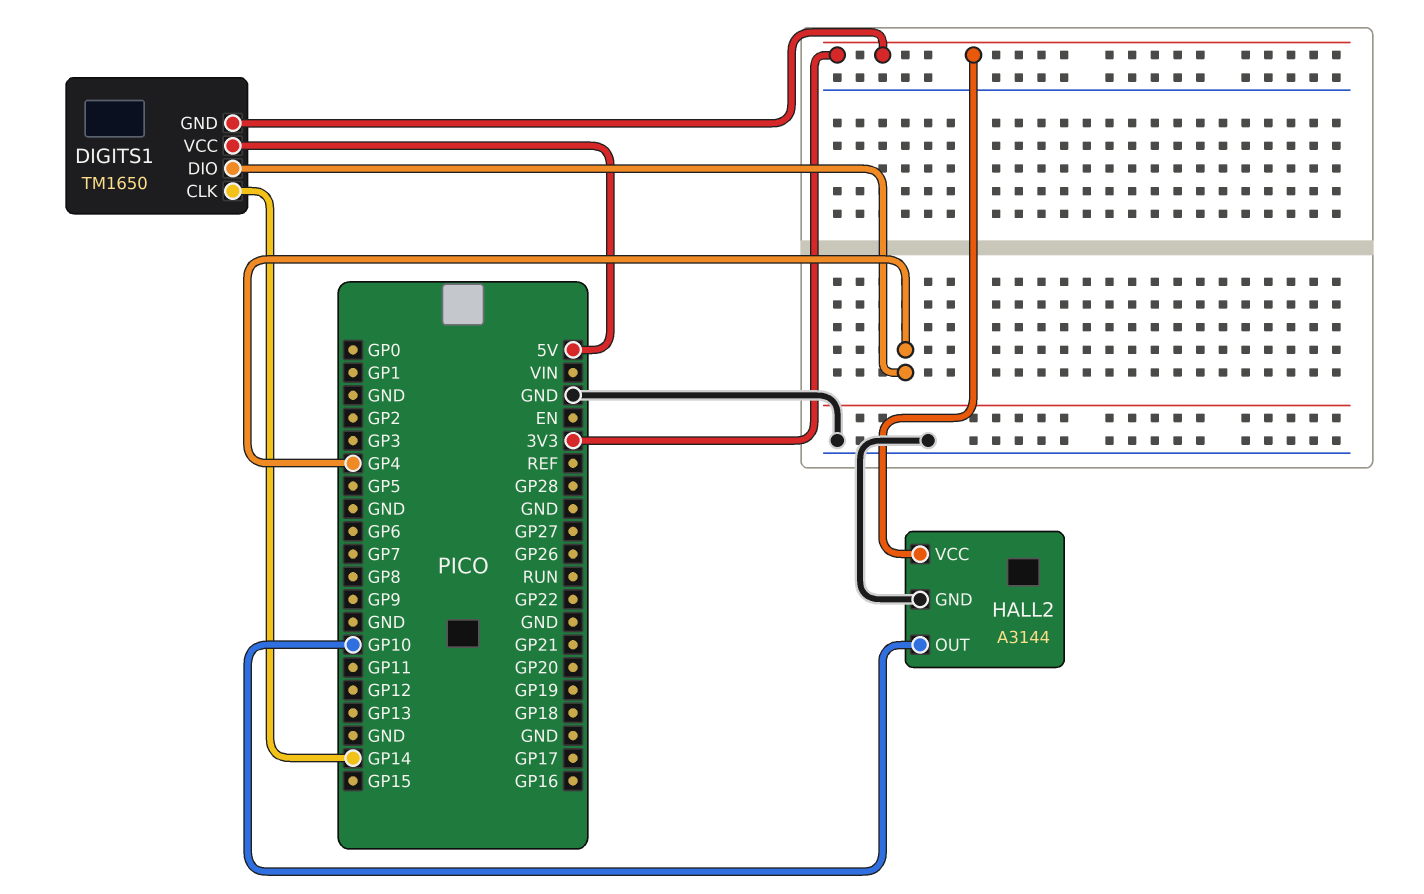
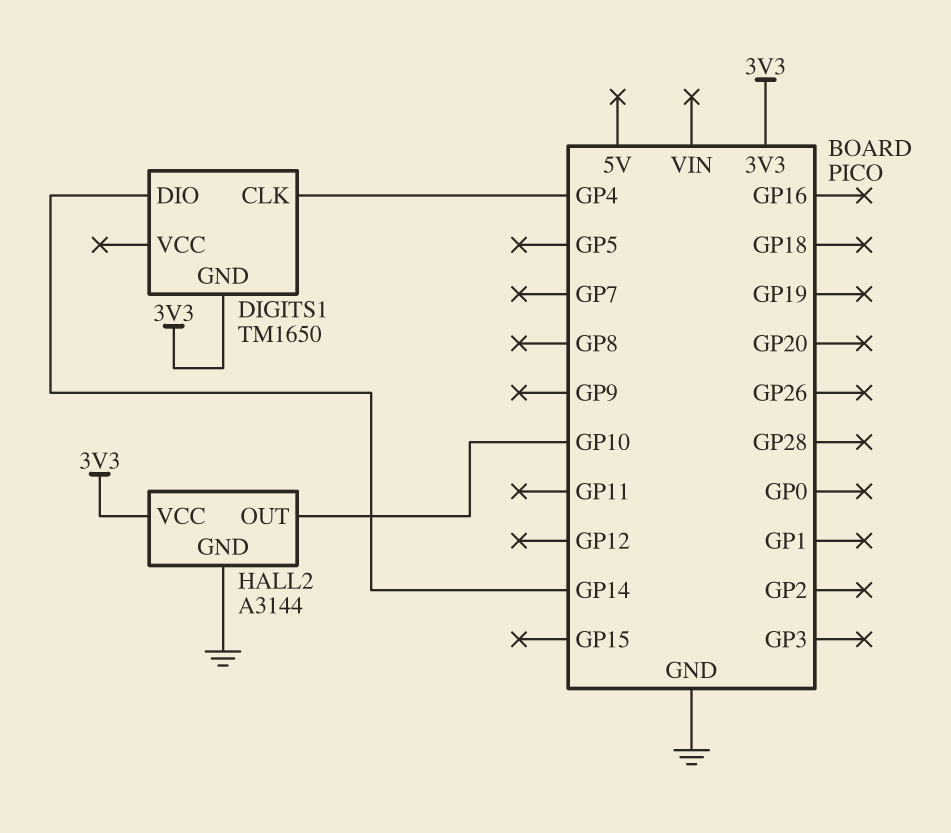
DIGITS1 pin CLK: GP14 -> GP4
DIGITS1 pin DIO: GP4 -> GP14
DIGITS1 pin VCC: 5V -> none

